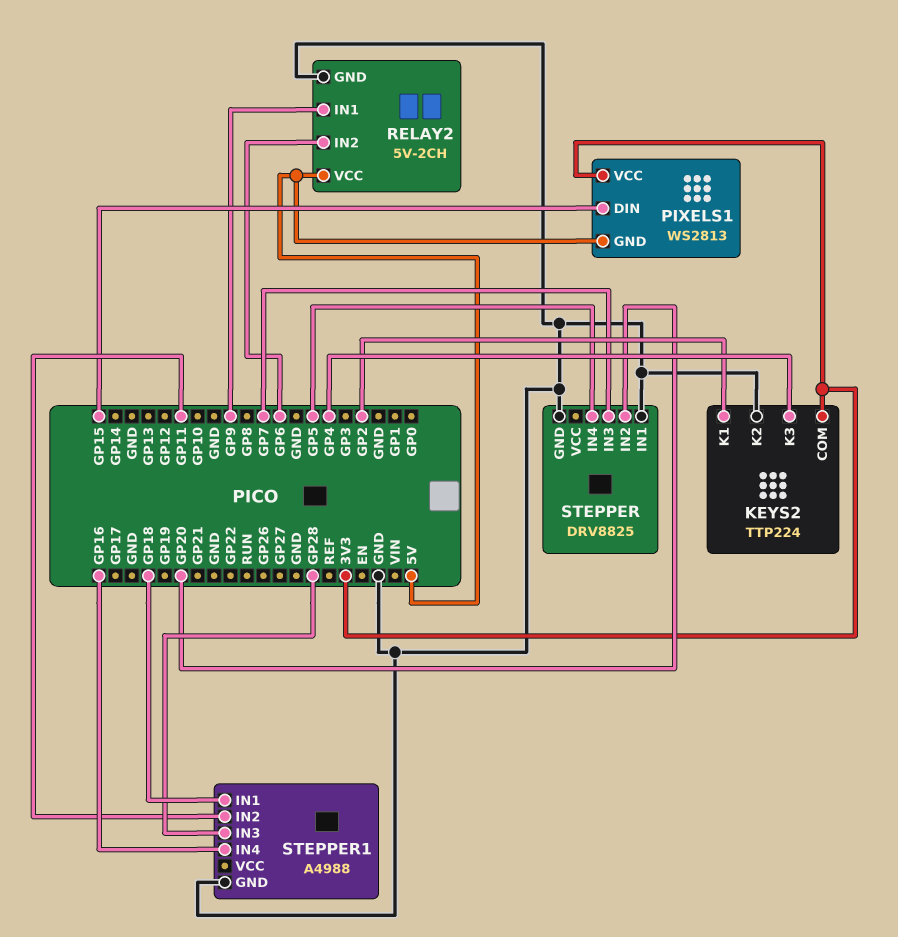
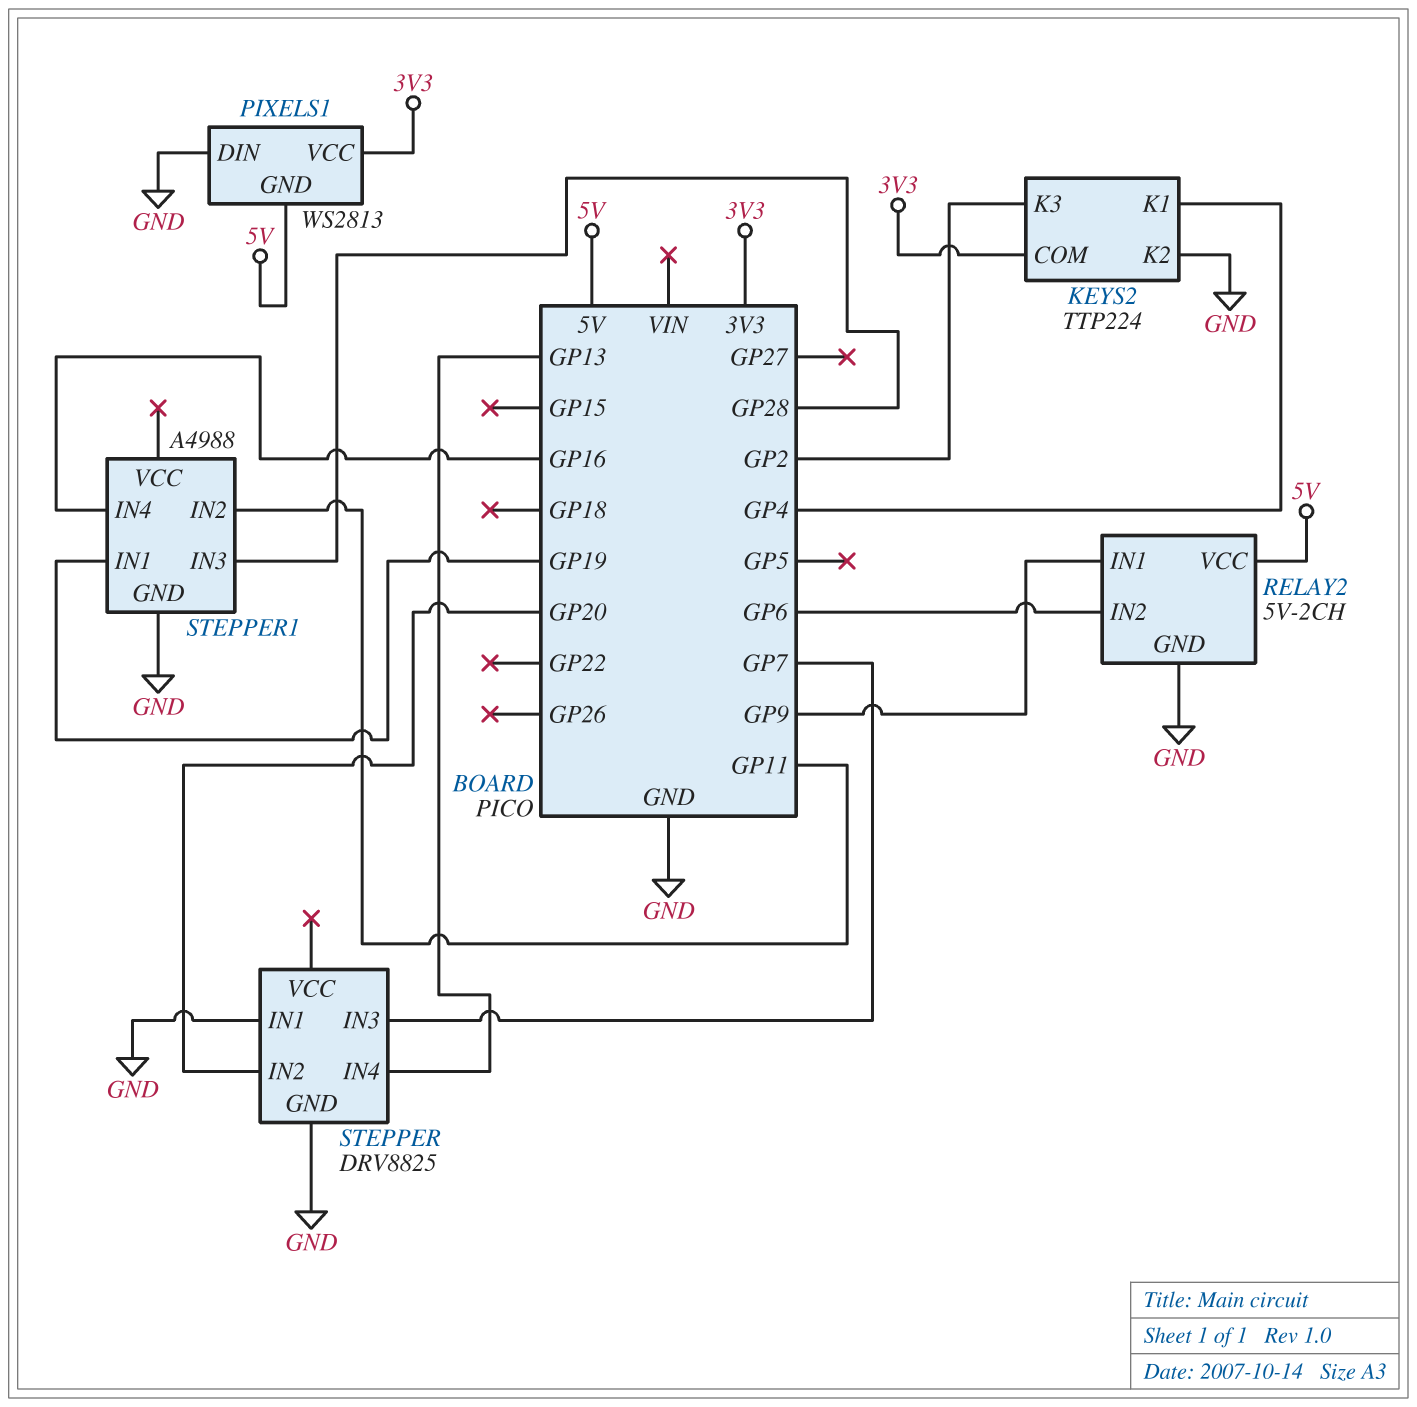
KEYS2 pin K1: GP2 -> GP4
KEYS2 pin K3: GP4 -> GP2
PIXELS1 pin DIN: GP15 -> GND
STEPPER pin IN4: GP5 -> GP13
STEPPER1 pin IN1: GP18 -> GP19

